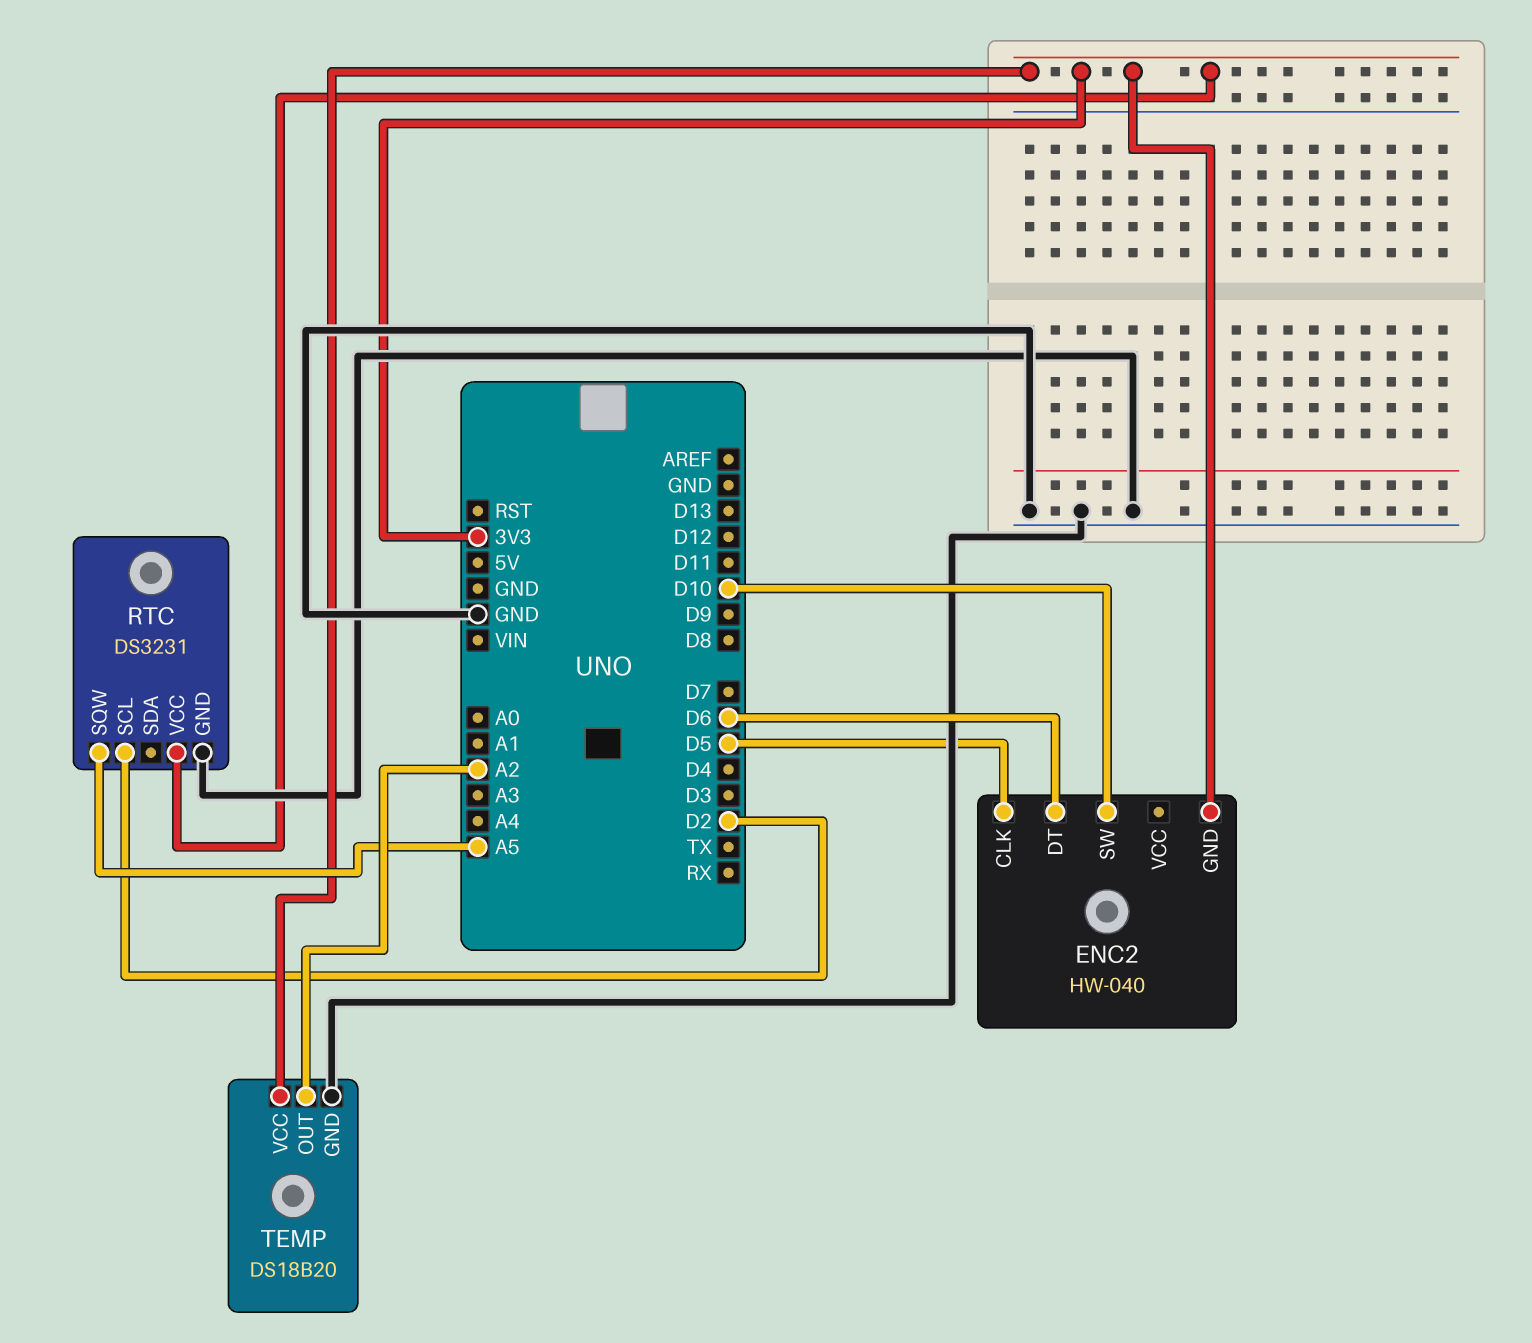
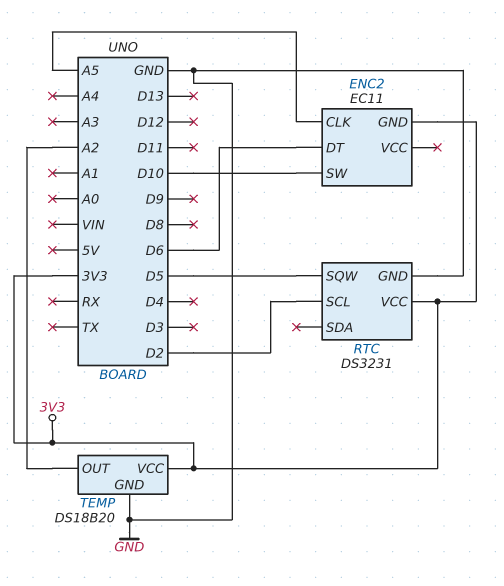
ENC2: HW-040 -> EC11
ENC2 pin CLK: D5 -> A5
RTC pin SQW: A5 -> D5

